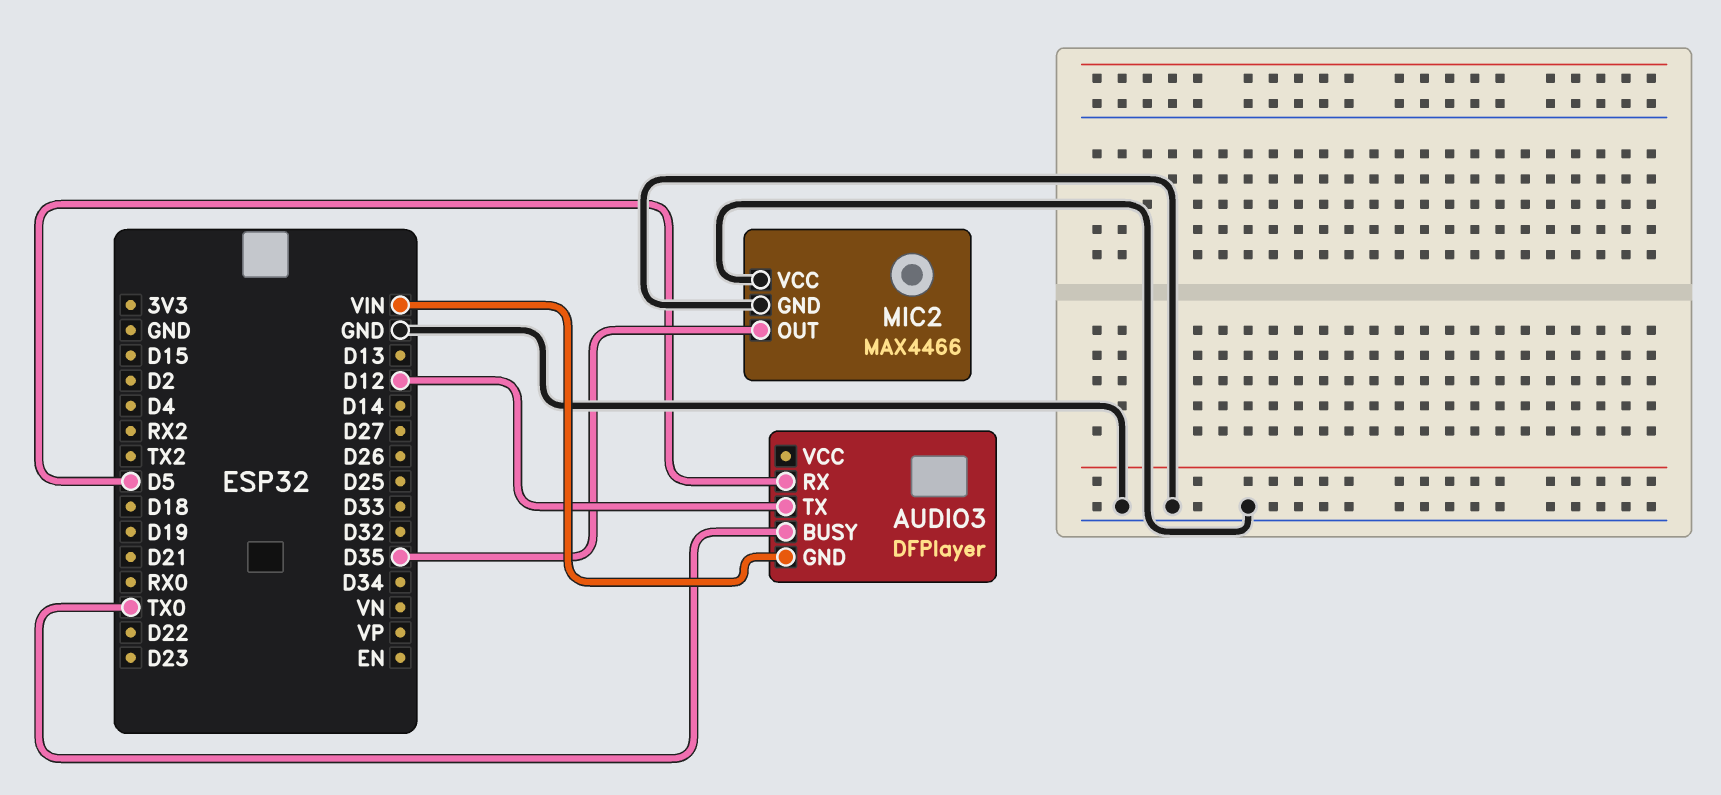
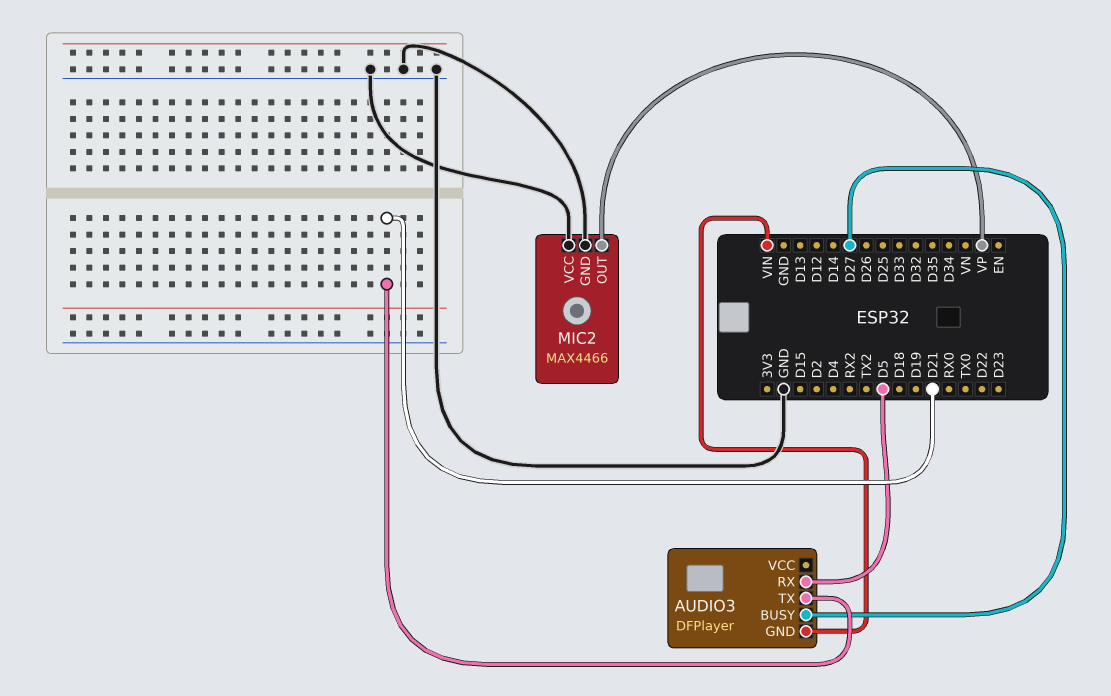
AUDIO3 pin BUSY: TX0 -> D27
AUDIO3 pin TX: D12 -> D21
MIC2 pin OUT: D35 -> VP

